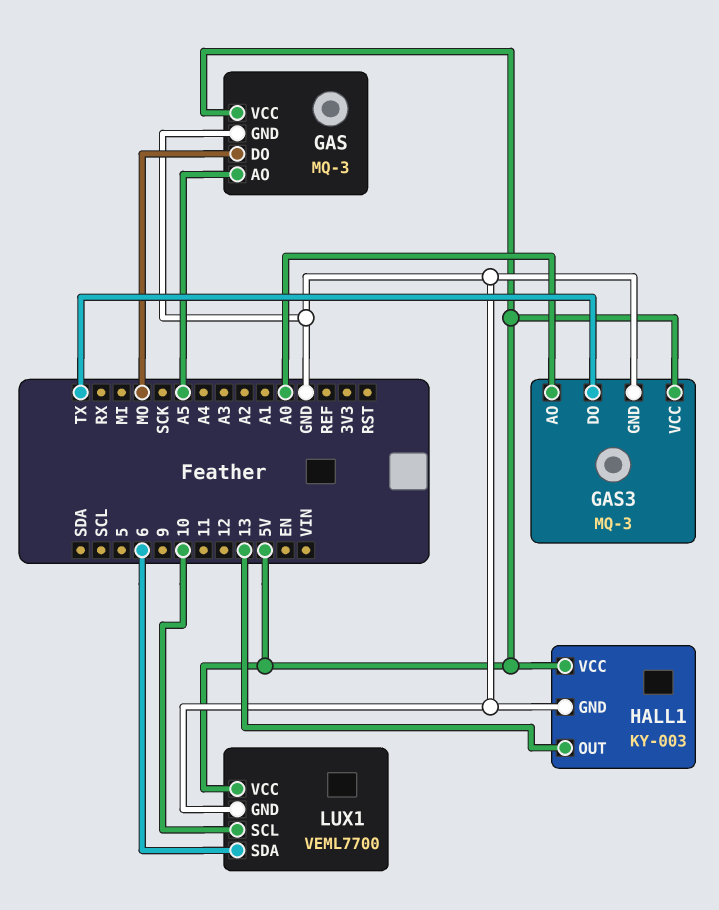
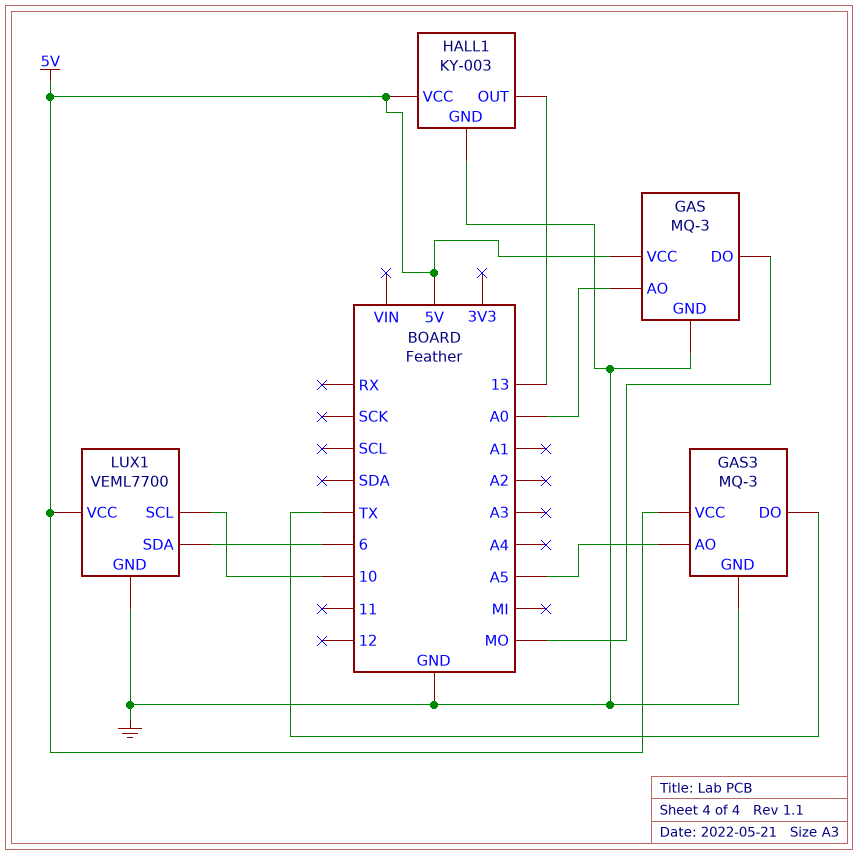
GAS pin AO: A5 -> A0
GAS3 pin AO: A0 -> A5

